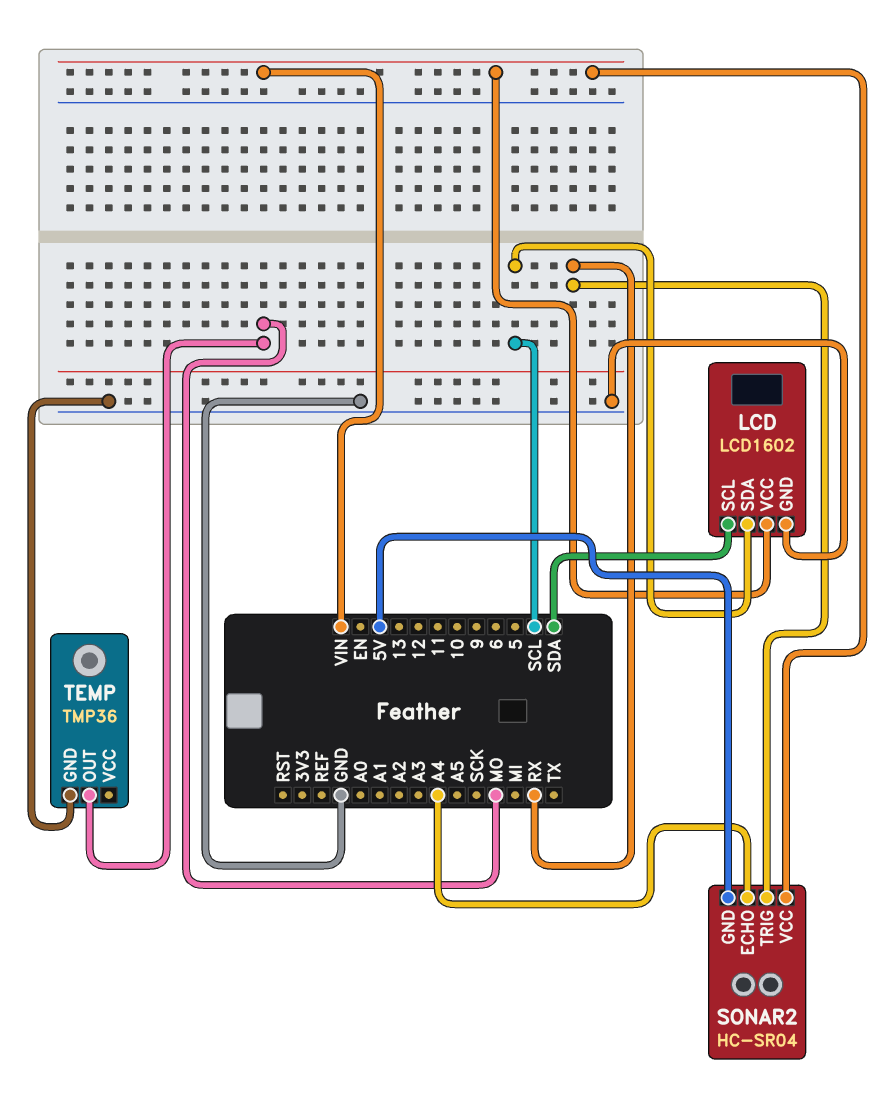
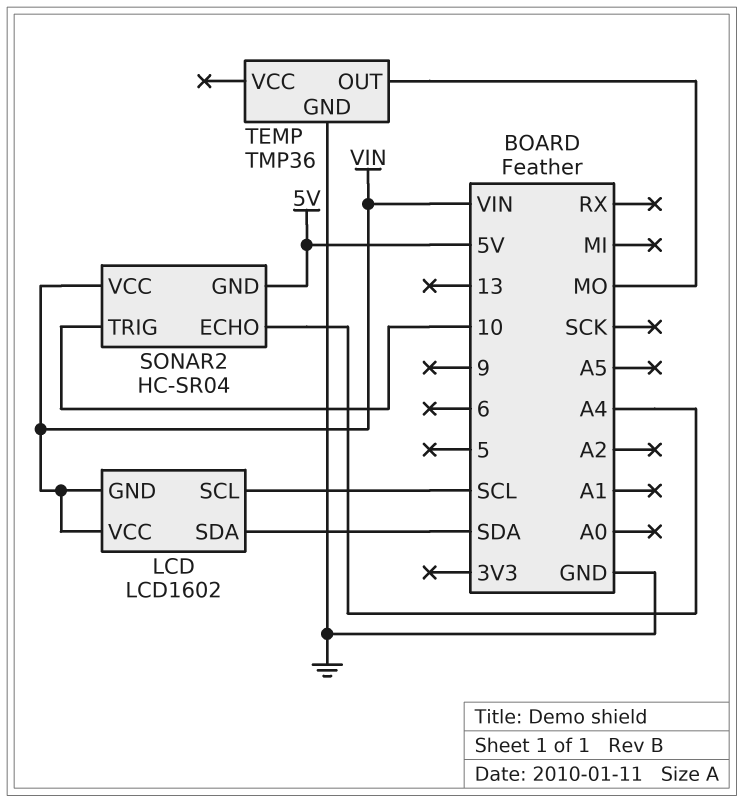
LCD pin GND: GND -> VIN
LCD pin SCL: SDA -> SCL
LCD pin SDA: SCL -> SDA
SONAR2 pin TRIG: RX -> 10

